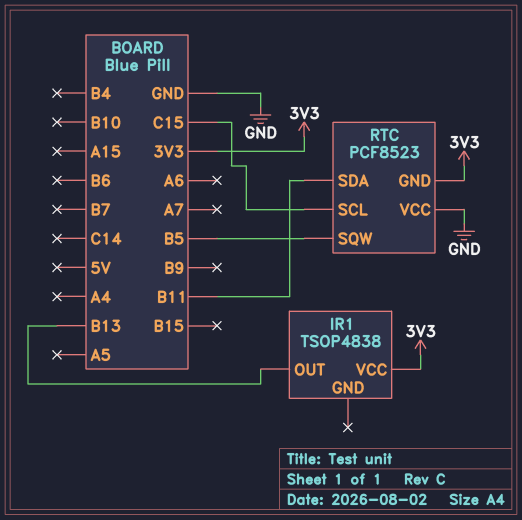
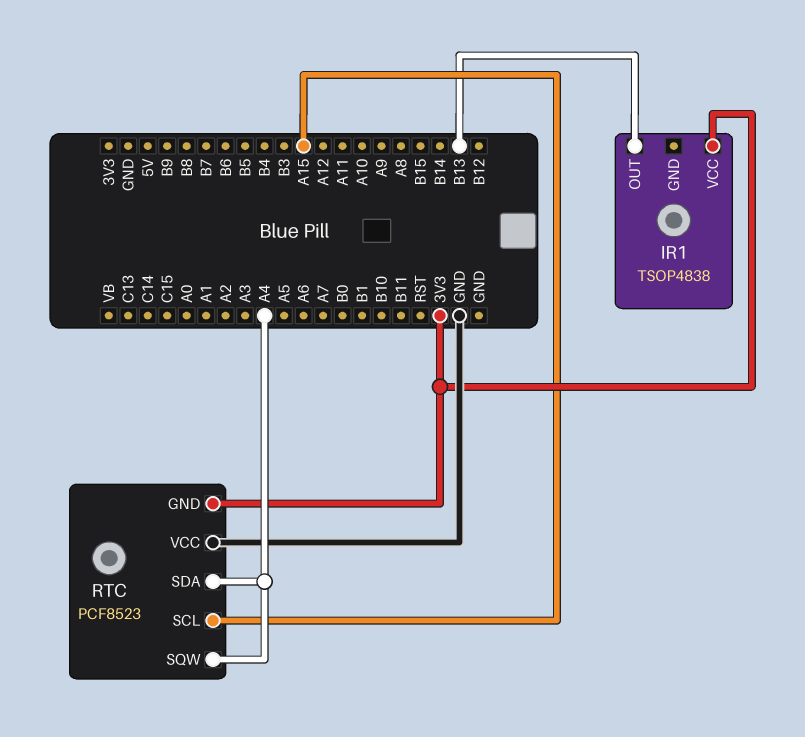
RTC pin SCL: C15 -> A15
RTC pin SDA: B11 -> A4
RTC pin SQW: B5 -> A4

